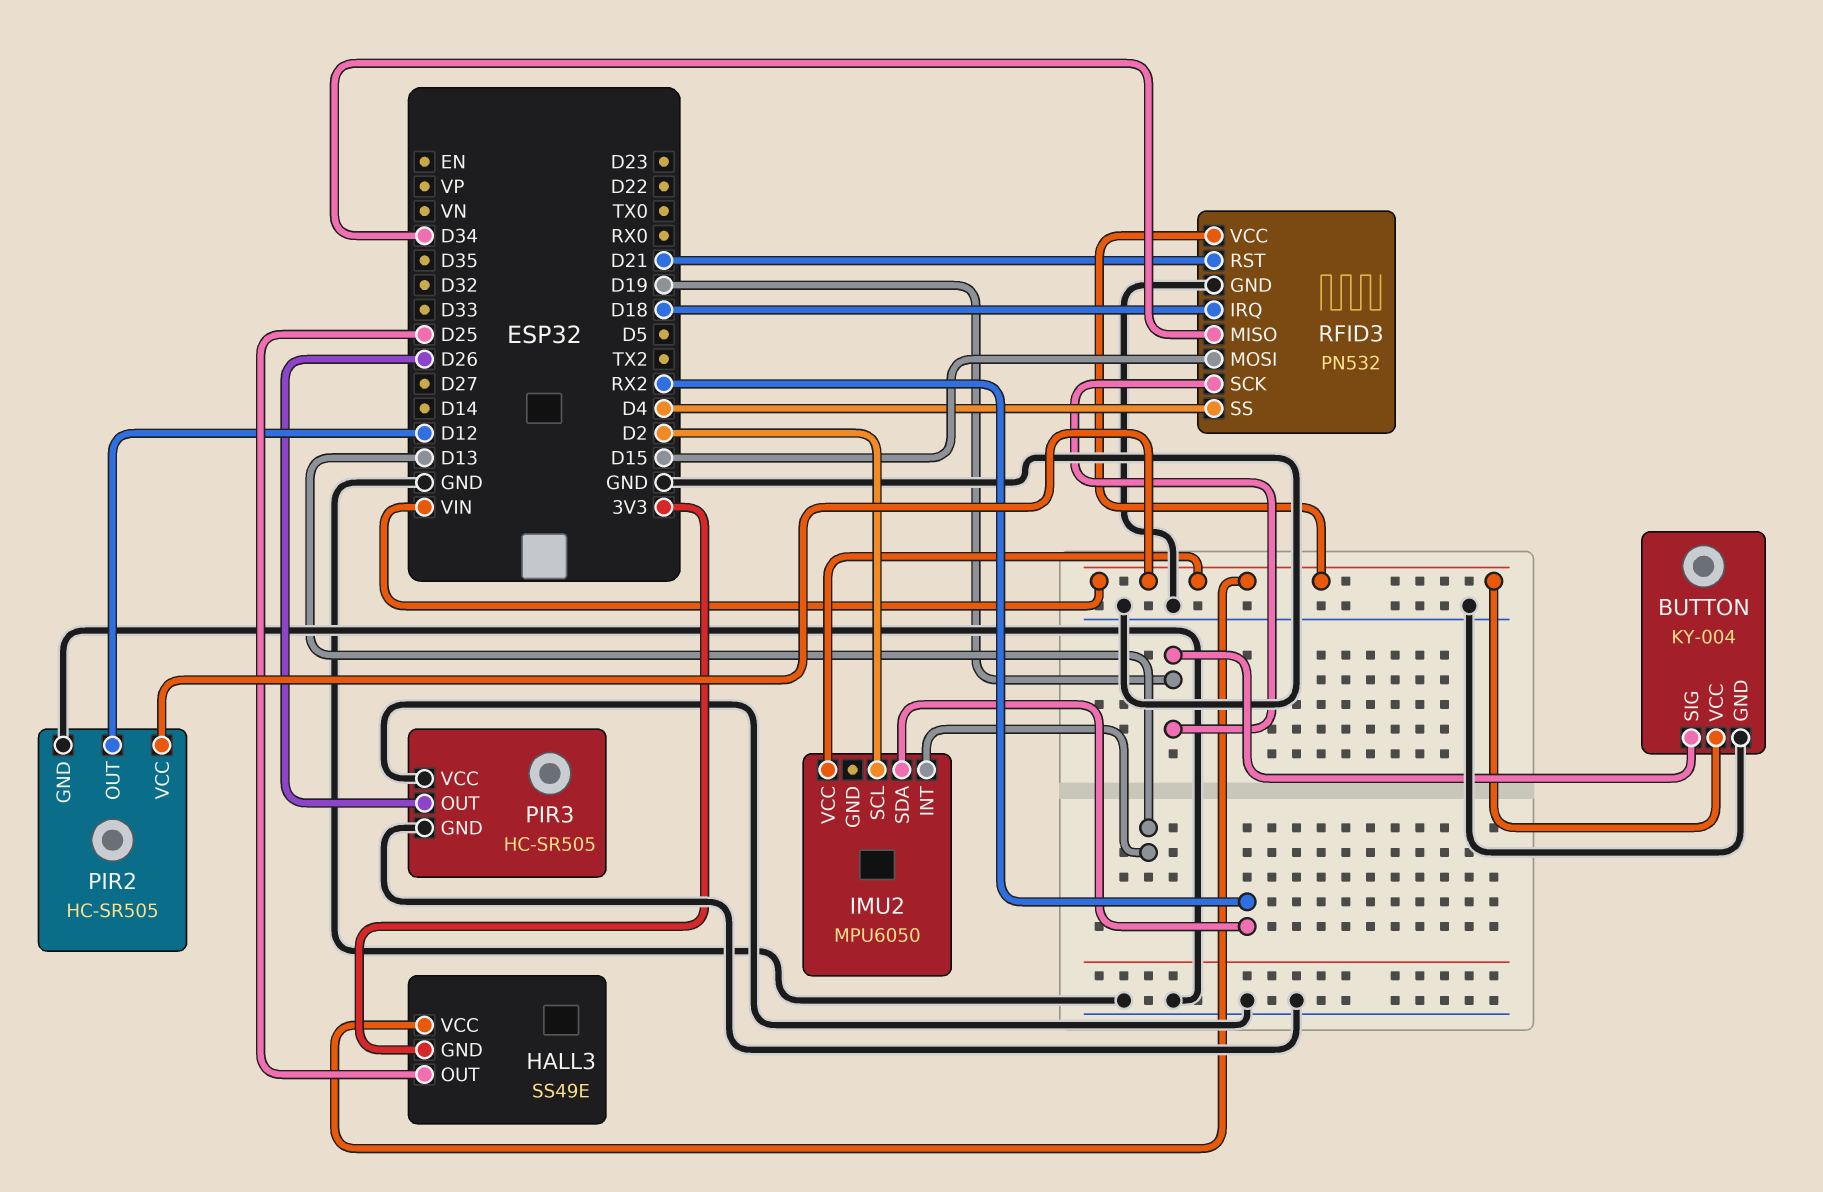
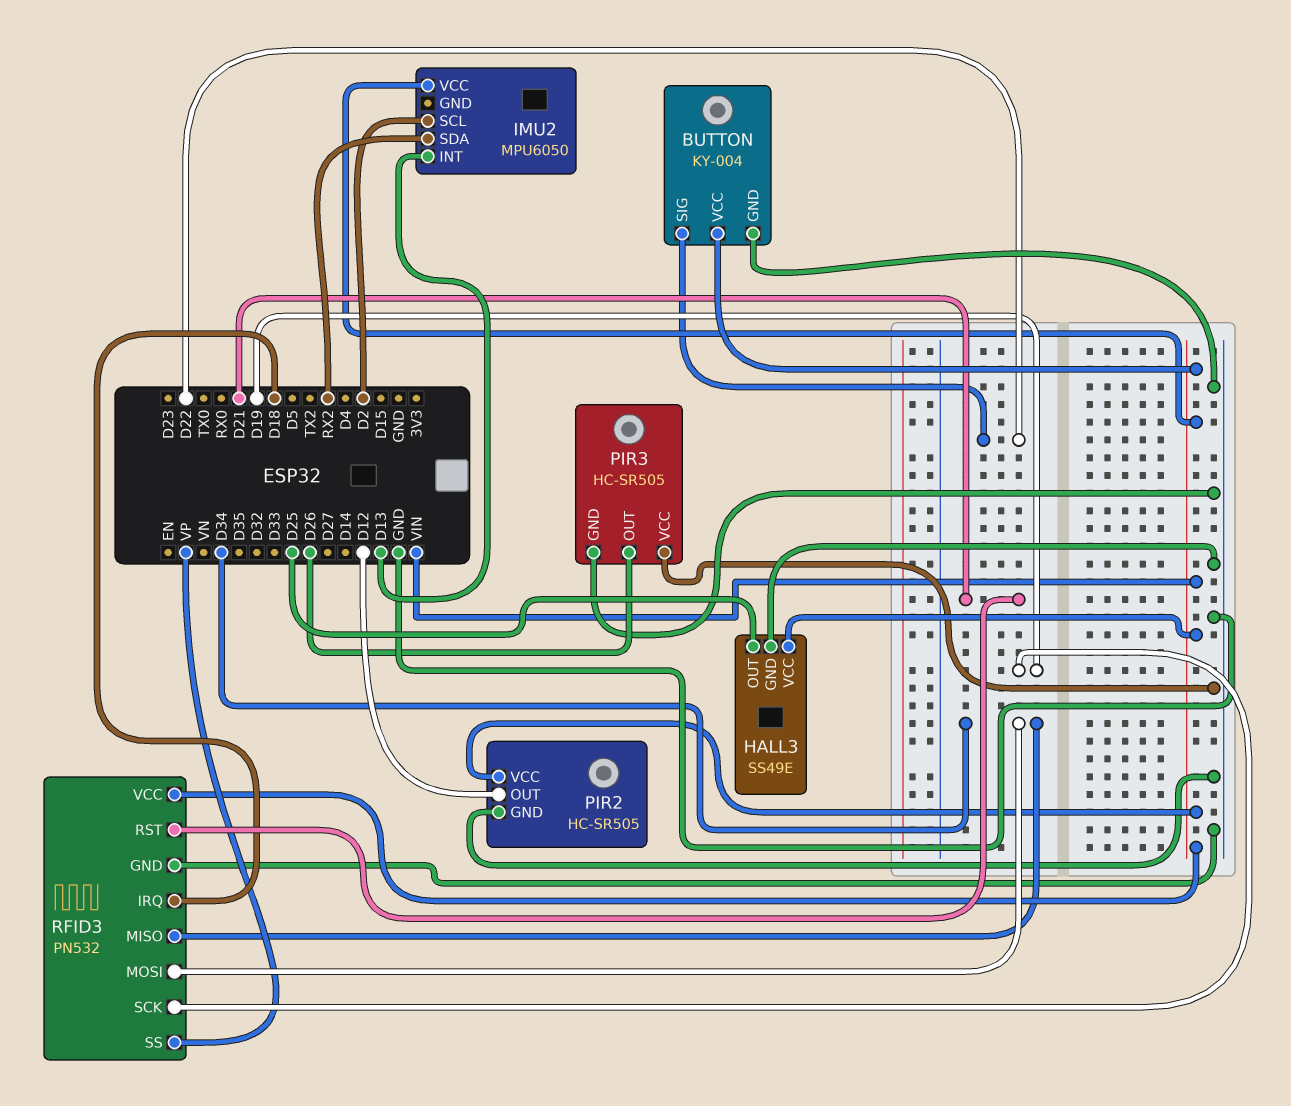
BUTTON pin SIG: D19 -> D22
HALL3 pin GND: 3V3 -> GND
RFID3 pin MOSI: D15 -> D34
RFID3 pin SS: D4 -> VP

